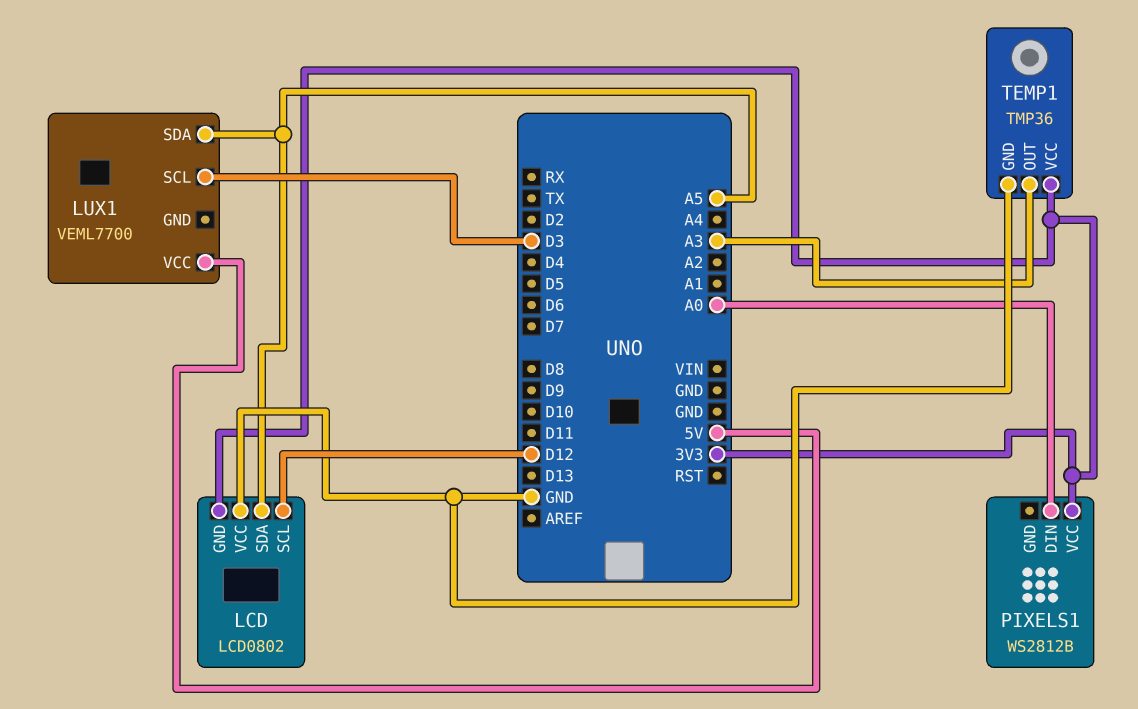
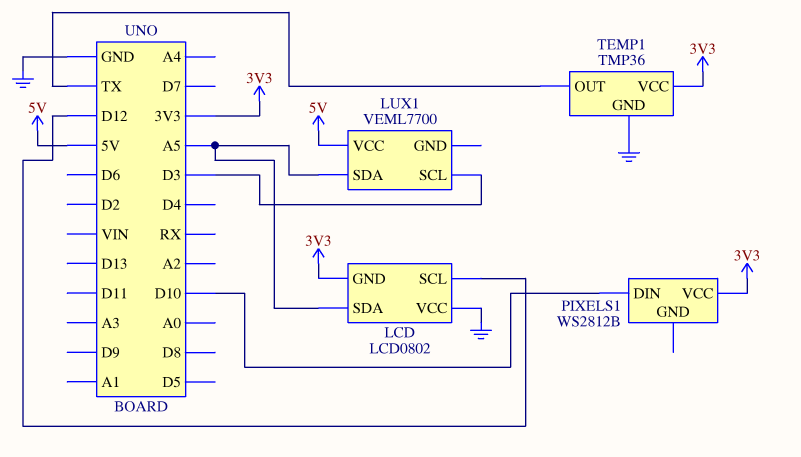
PIXELS1 pin DIN: A0 -> D10
TEMP1 pin OUT: A3 -> TX

